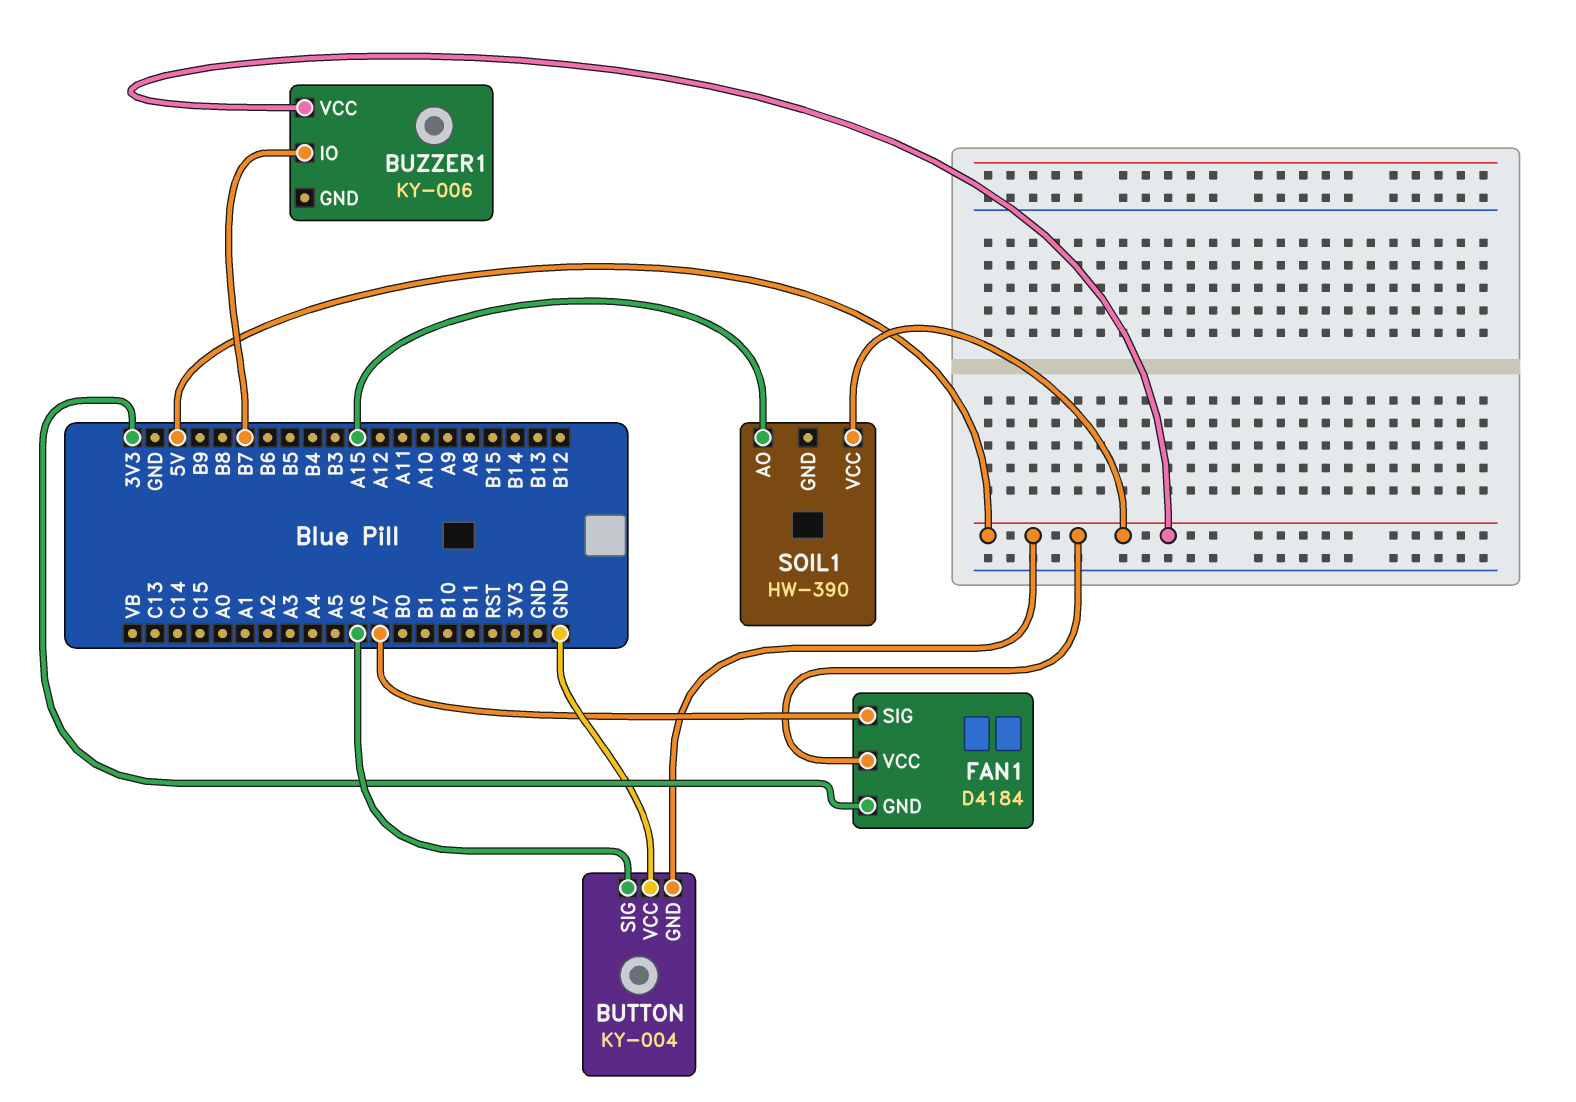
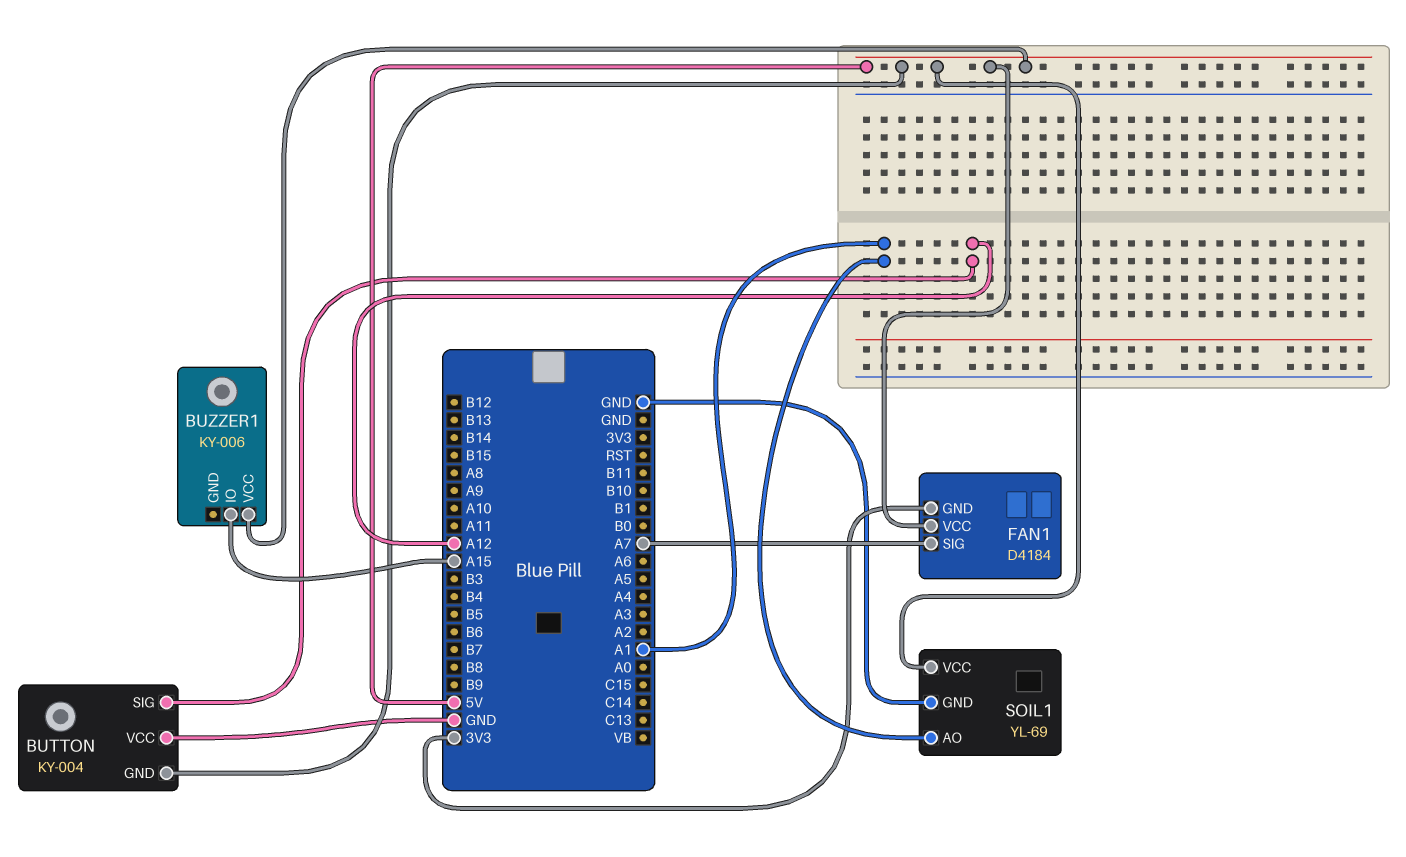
BUTTON pin SIG: A6 -> A12
BUZZER1 pin IO: B7 -> A15
SOIL1: HW-390 -> YL-69
SOIL1 pin AO: A15 -> A1
SOIL1 pin GND: none -> GND

